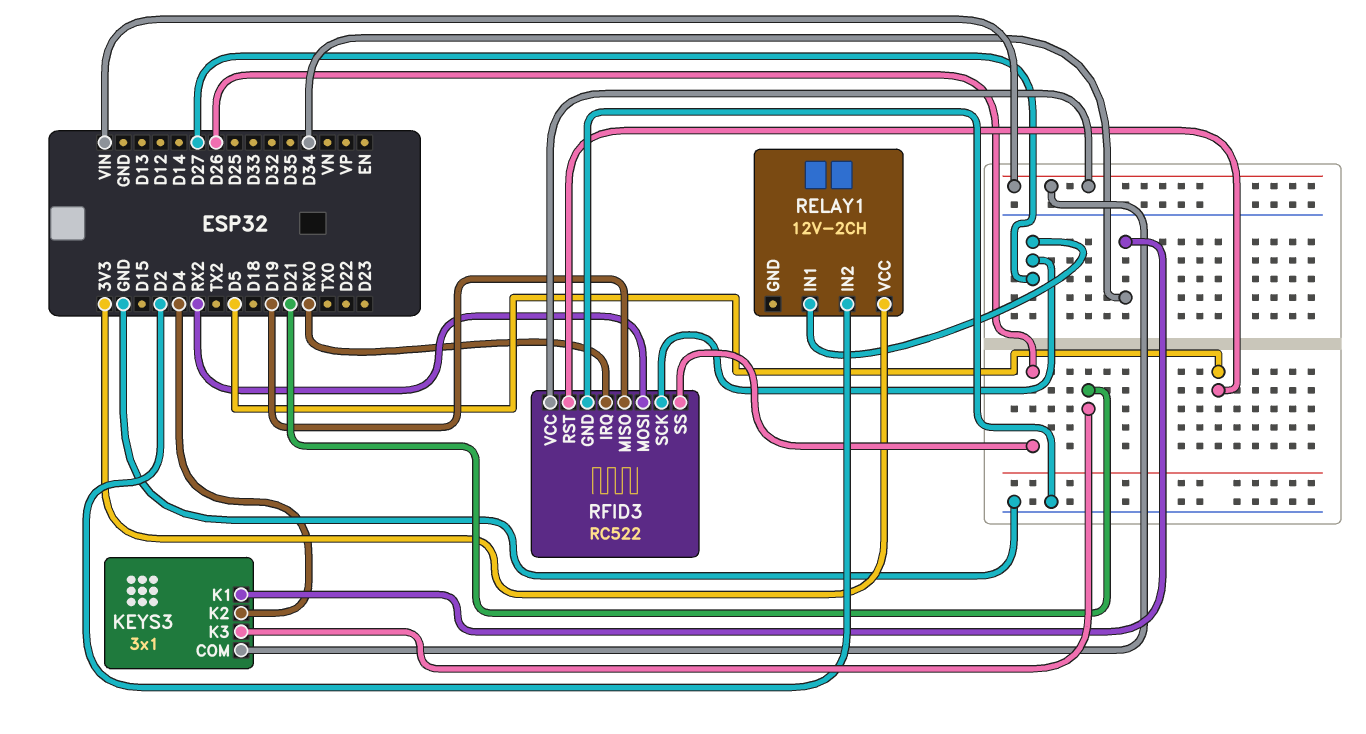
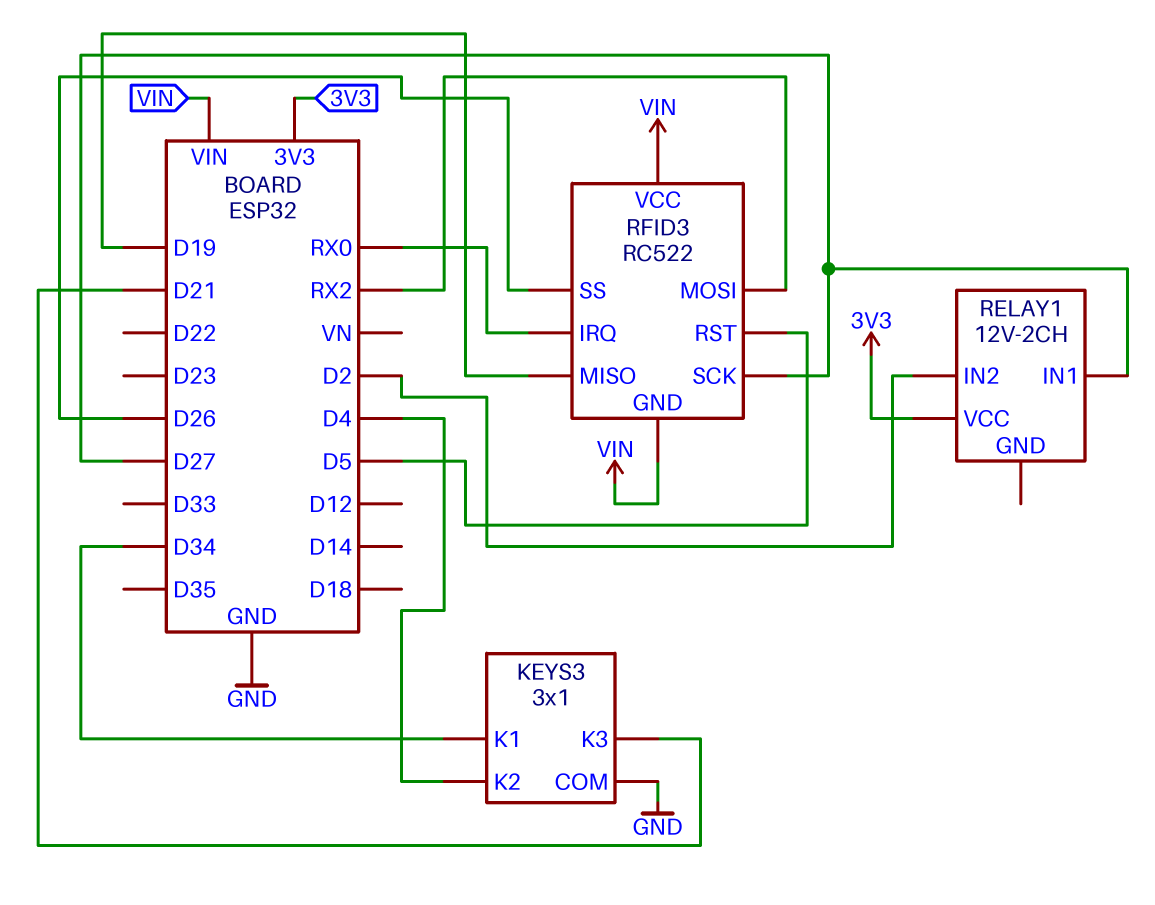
KEYS3 pin COM: VIN -> GND
RFID3 pin GND: GND -> VIN

